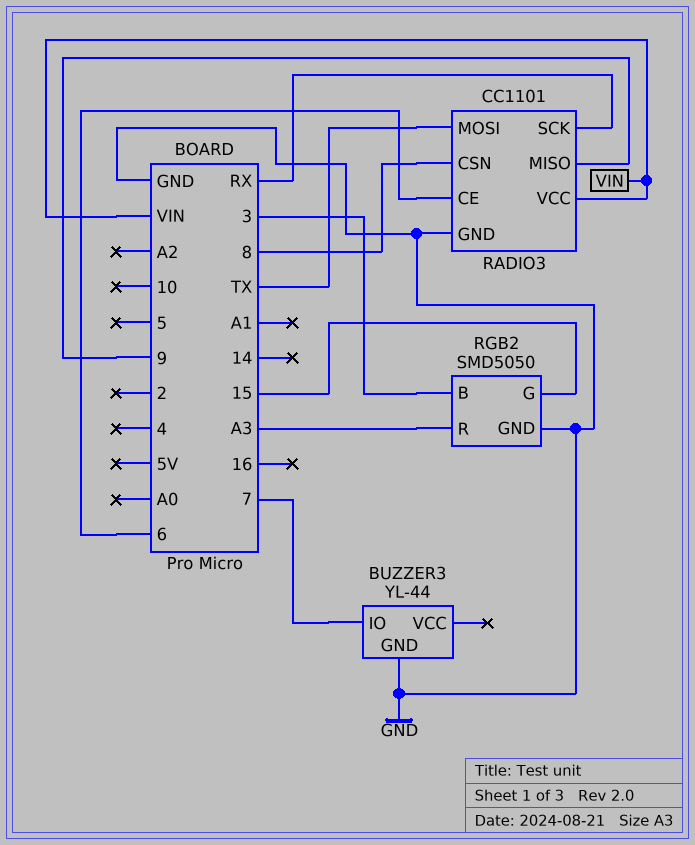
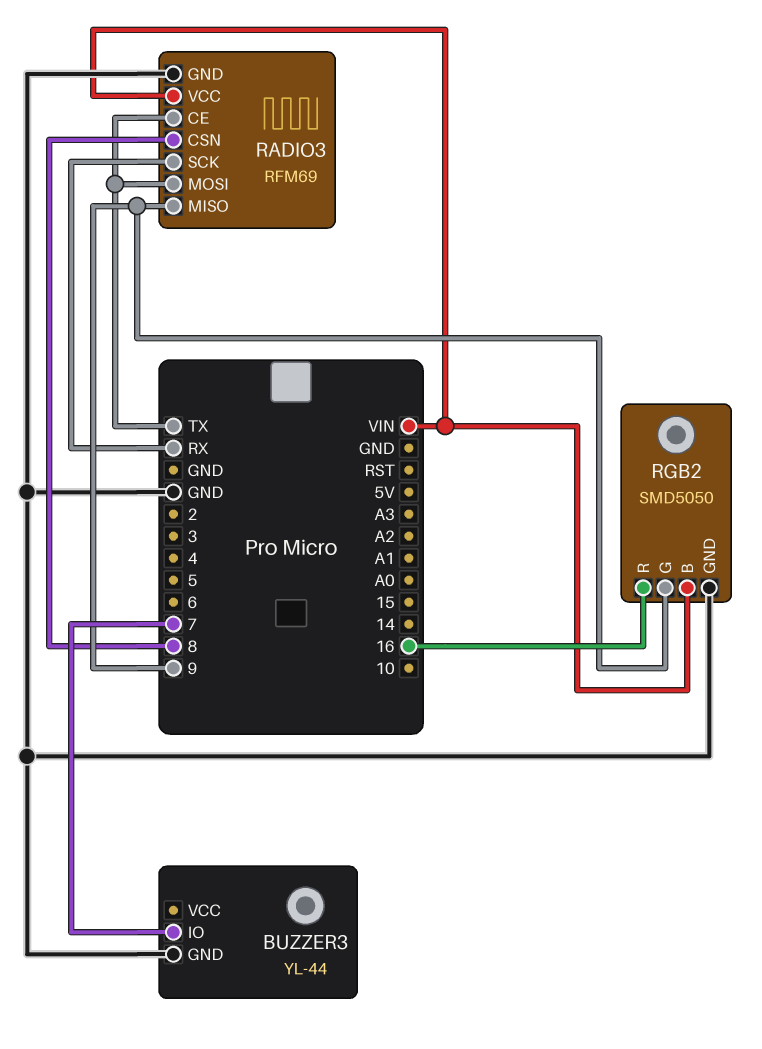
RADIO3: CC1101 -> RFM69
RADIO3 pin CE: 6 -> TX
RGB2 pin B: 3 -> VIN
RGB2 pin G: 15 -> 9
RGB2 pin R: A3 -> 16

